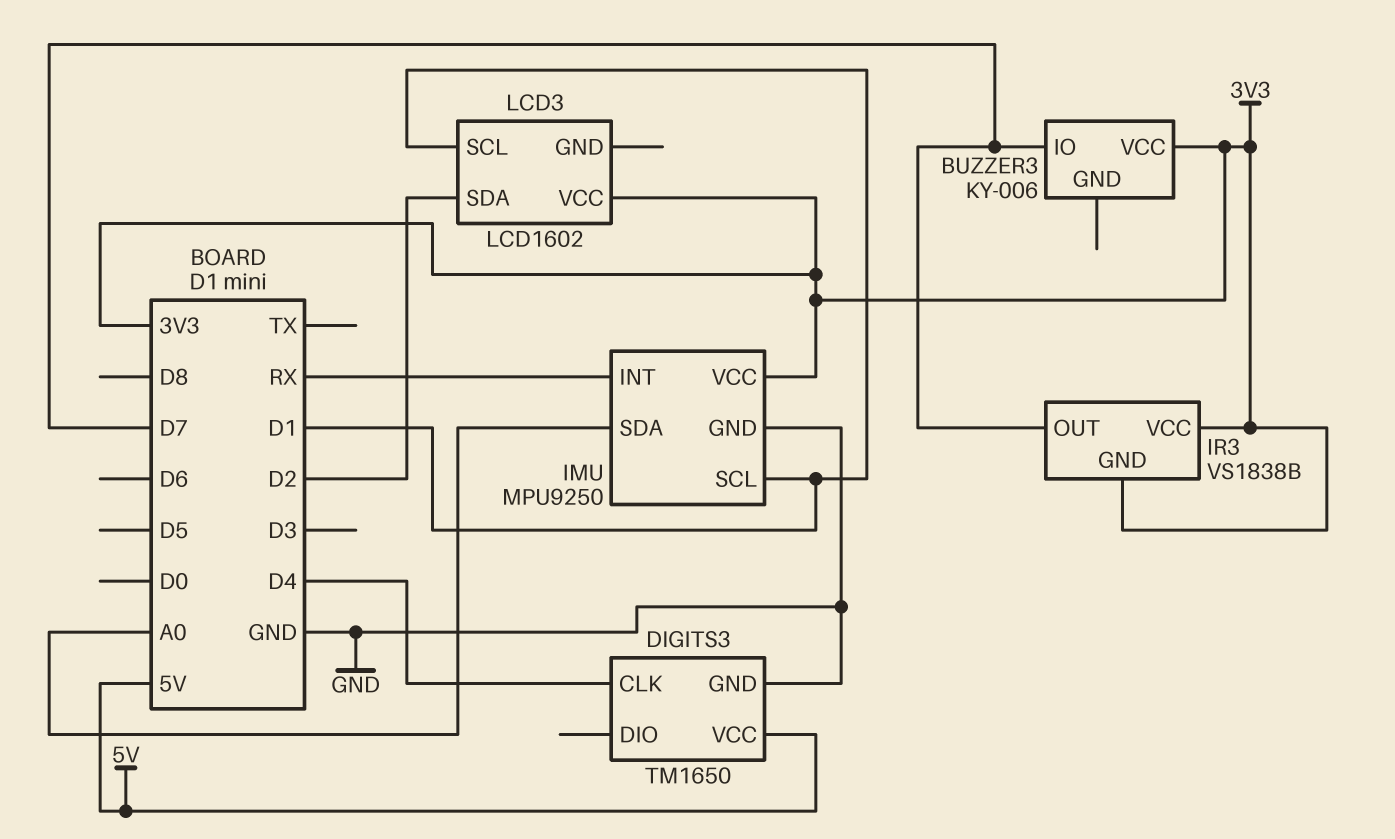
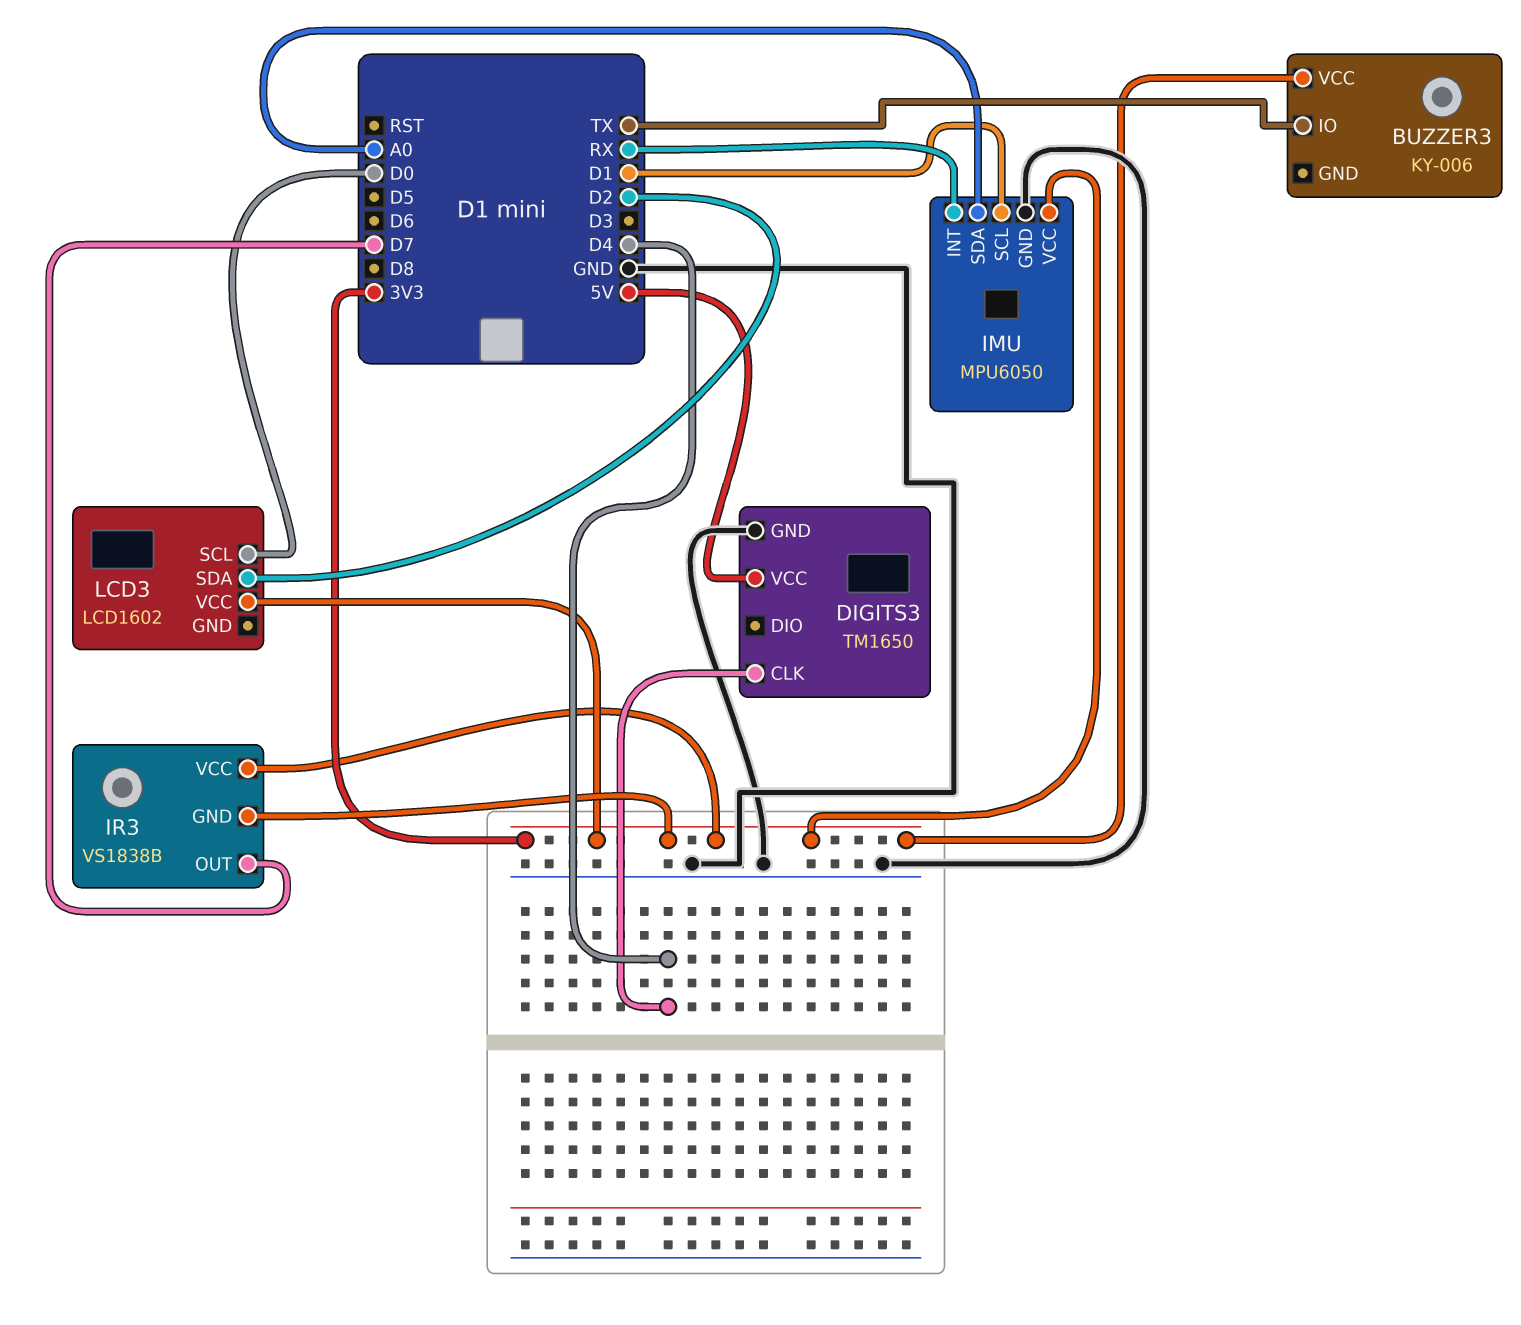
BUZZER3 pin IO: D7 -> TX
IMU: MPU9250 -> MPU6050
LCD3 pin SCL: D1 -> D0

